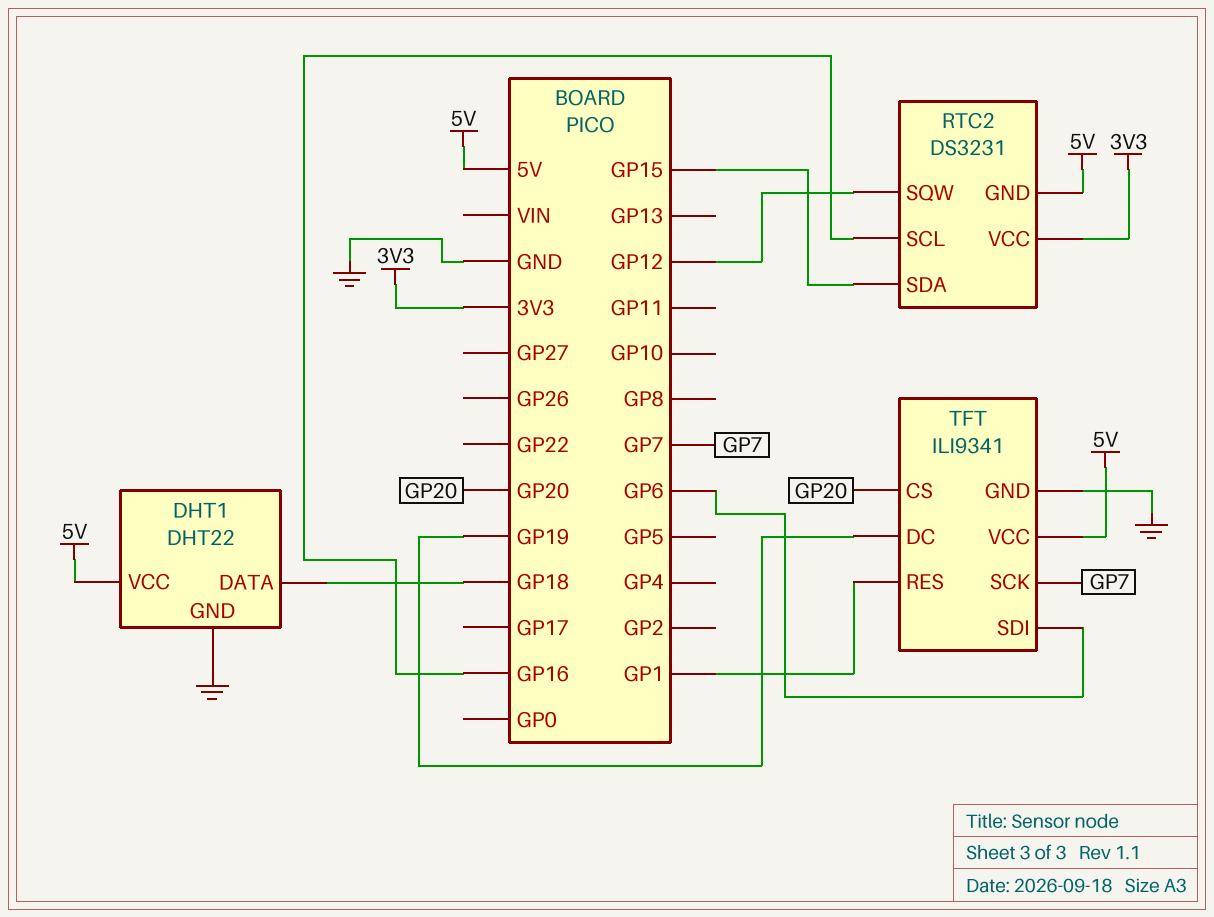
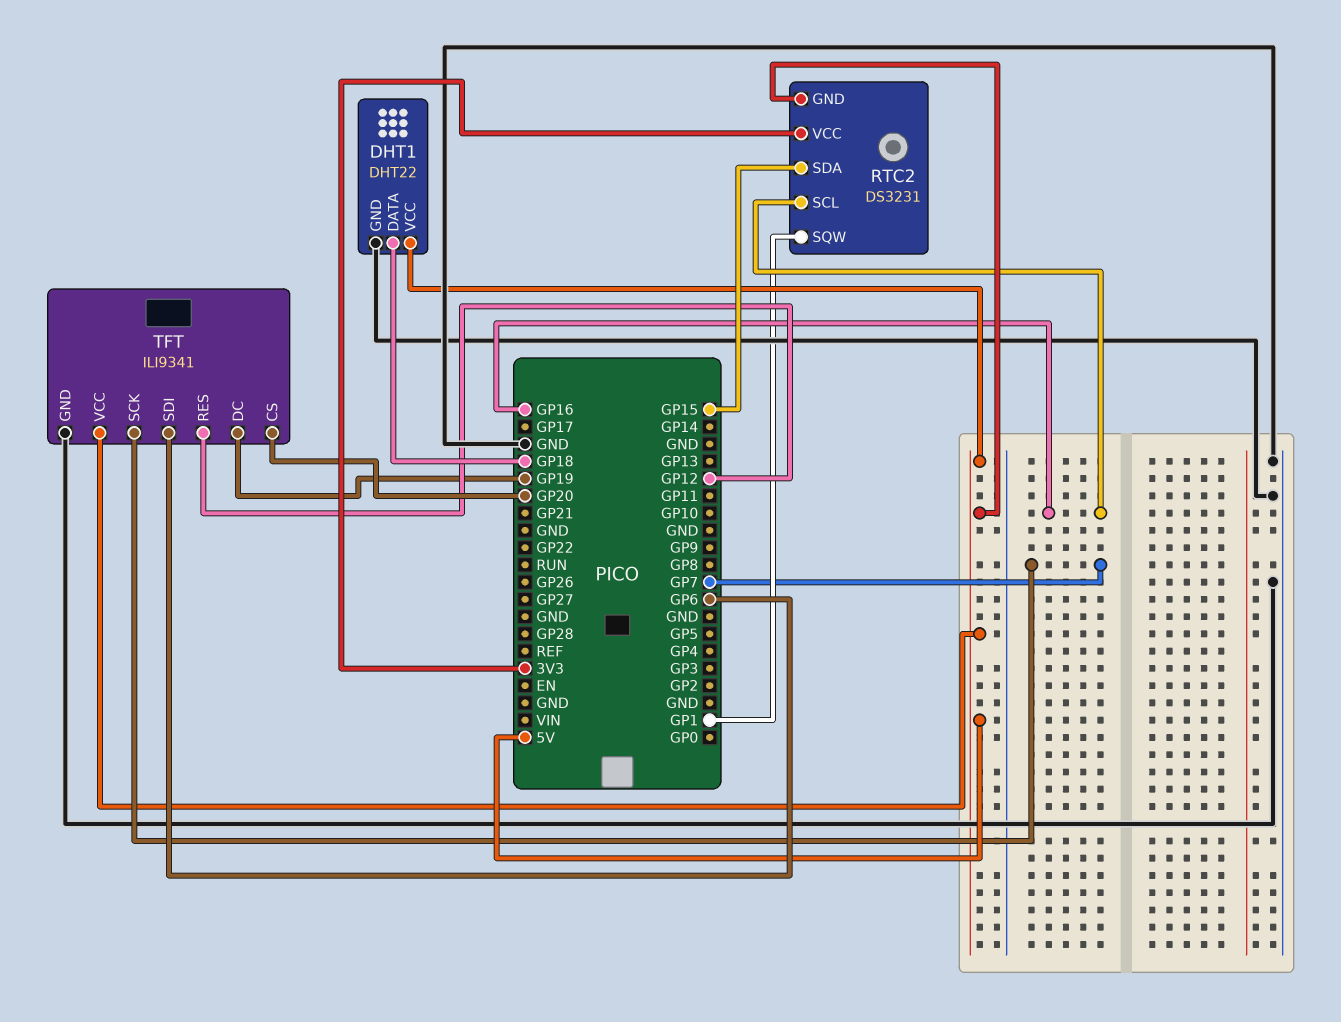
RTC2 pin SQW: GP12 -> GP1
TFT pin RES: GP1 -> GP12

